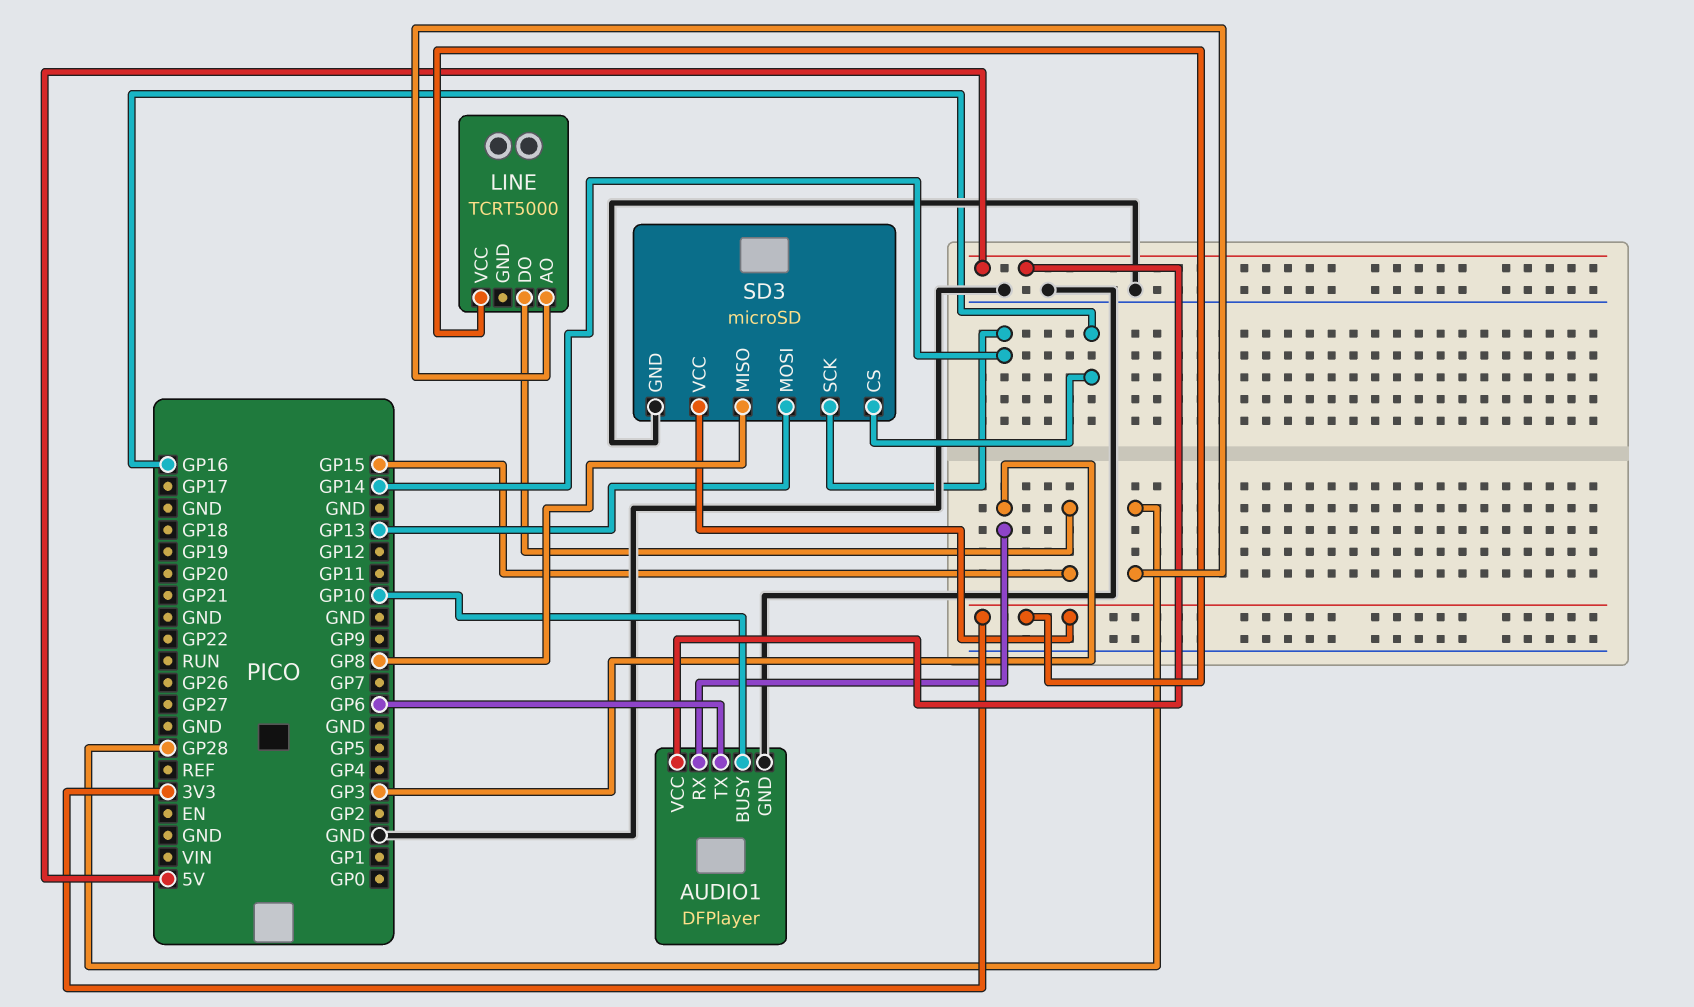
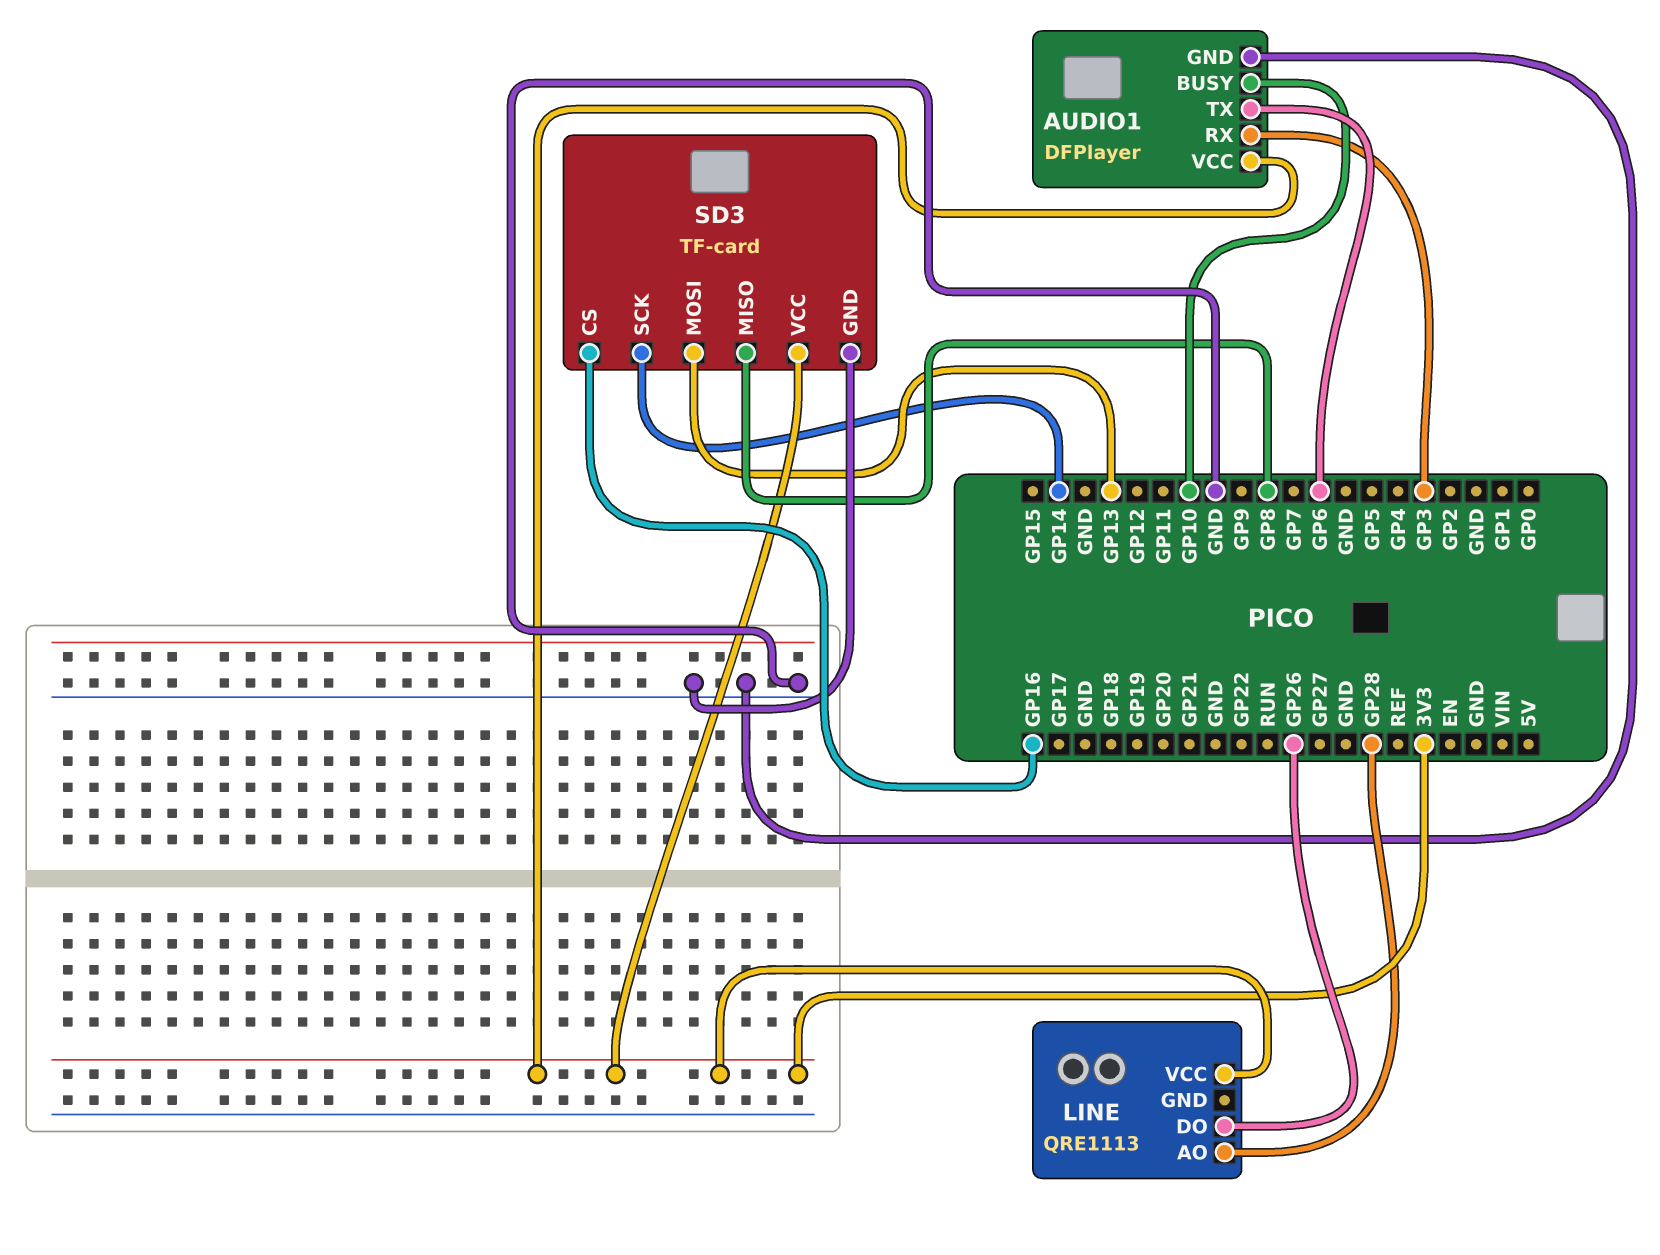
AUDIO1 pin VCC: 5V -> 3V3
LINE: TCRT5000 -> QRE1113
LINE pin DO: GP15 -> GP26
SD3: microSD -> TF-card

